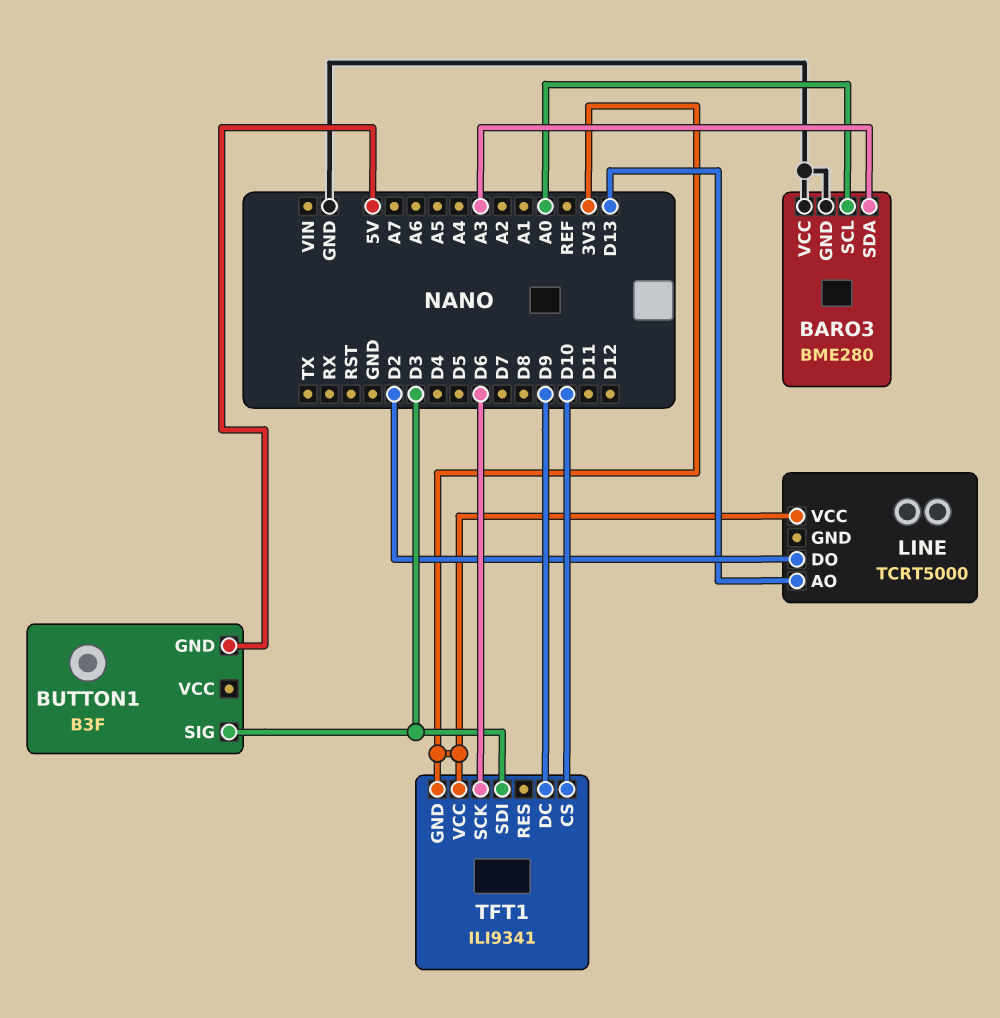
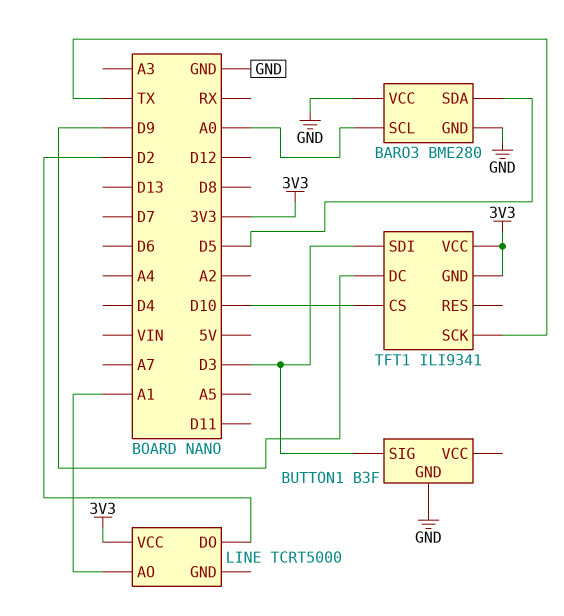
BARO3 pin SDA: A3 -> D5
BUTTON1 pin GND: 5V -> GND
LINE pin AO: D13 -> A1
TFT1 pin SCK: D6 -> TX

